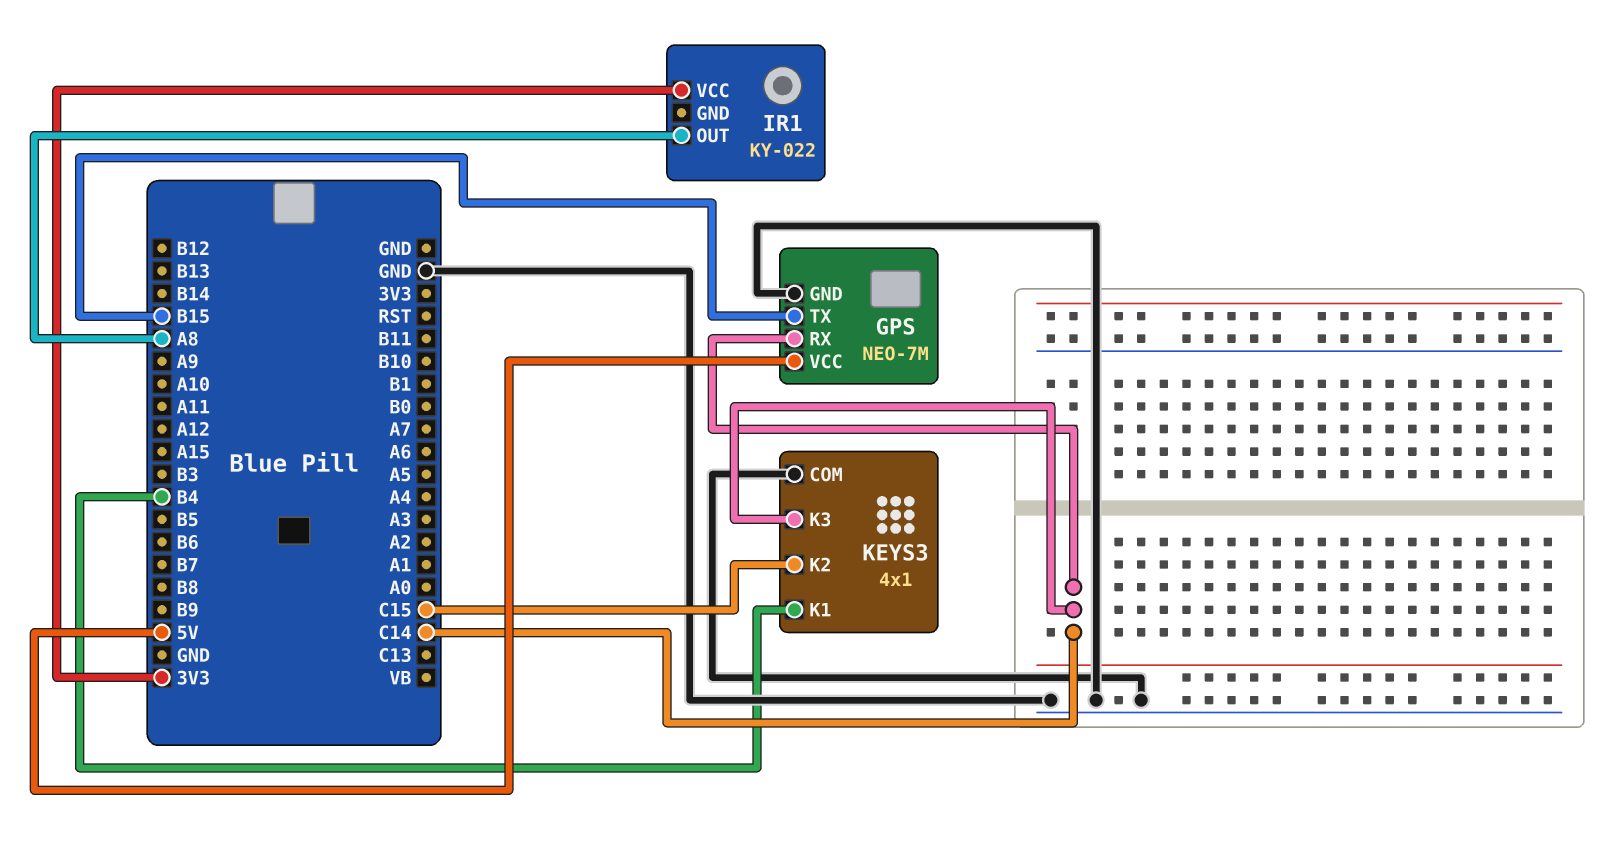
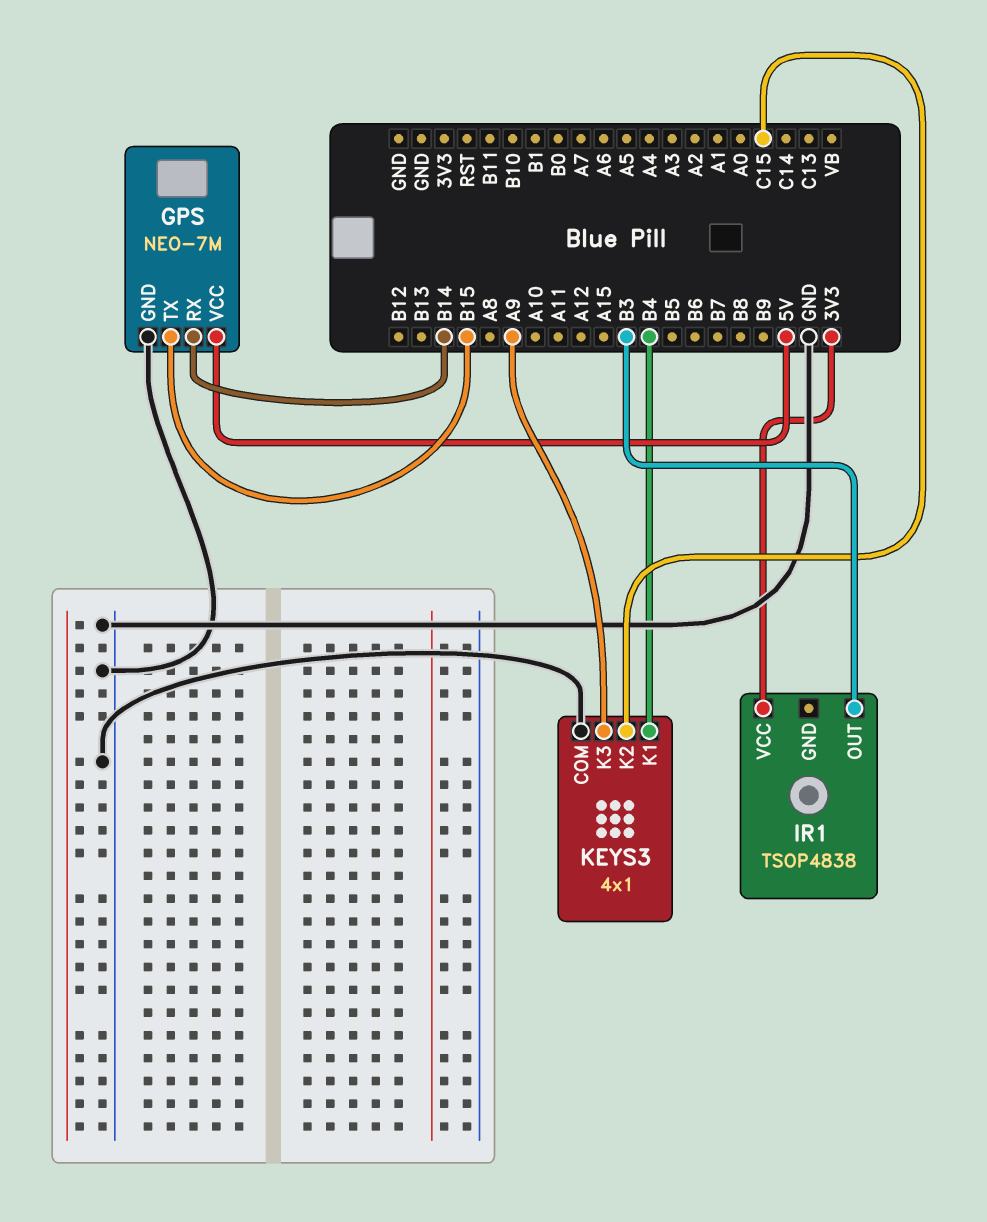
GPS pin RX: C14 -> B14
IR1: KY-022 -> TSOP4838
IR1 pin OUT: A8 -> B3
KEYS3 pin K3: C14 -> A9

